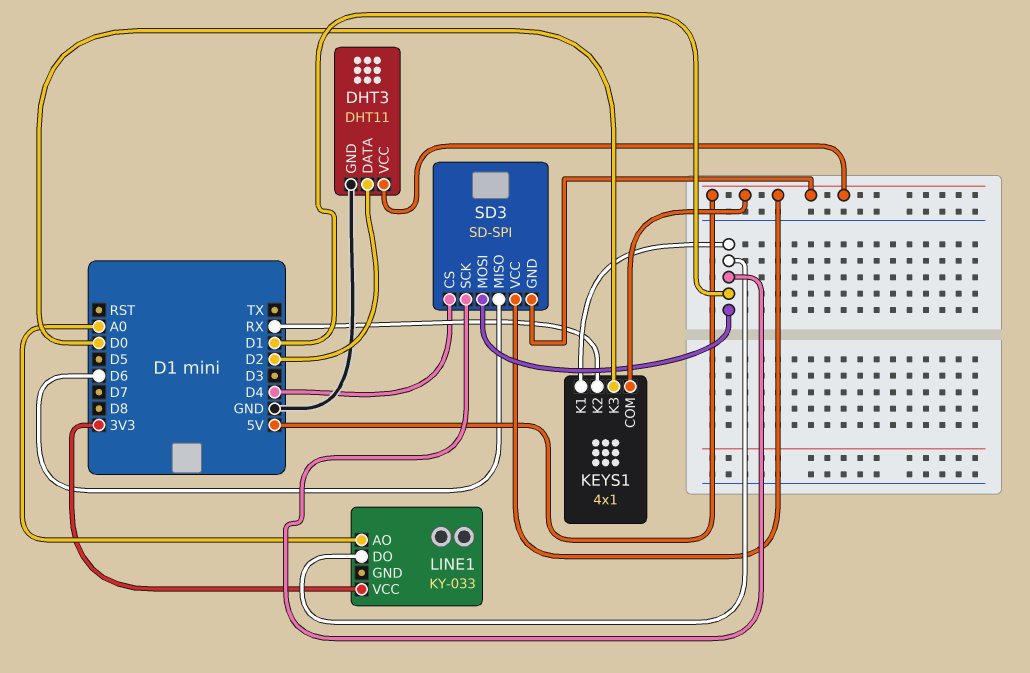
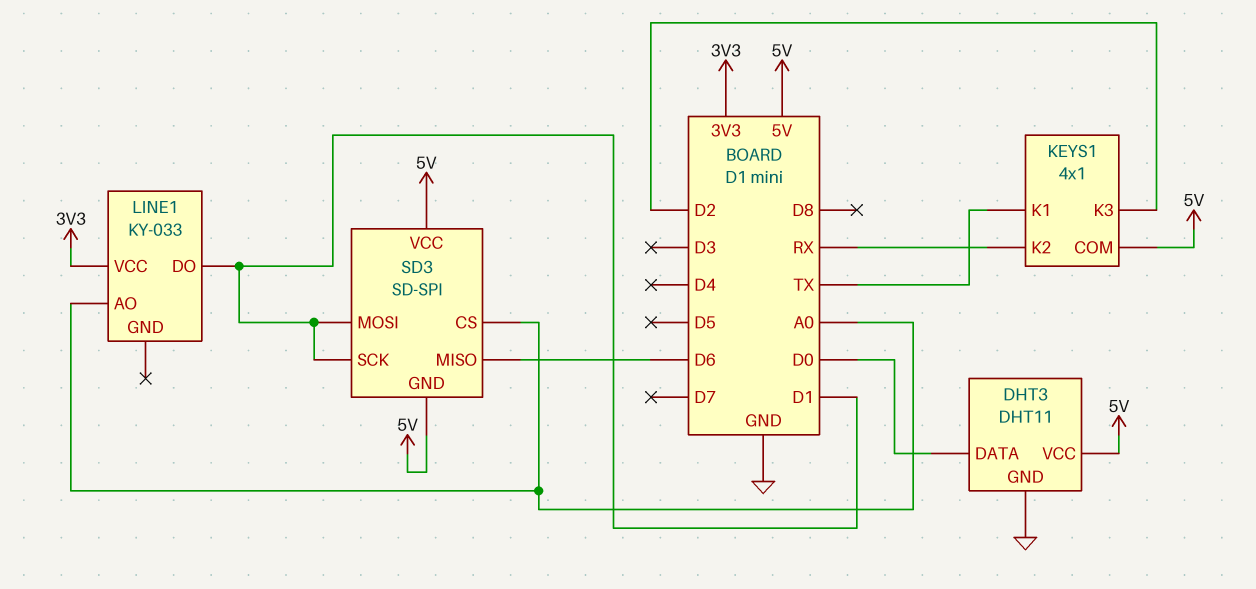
DHT3 pin DATA: D2 -> D0
KEYS1 pin K1: D1 -> TX
KEYS1 pin K3: D0 -> D2
SD3 pin CS: D4 -> A0

